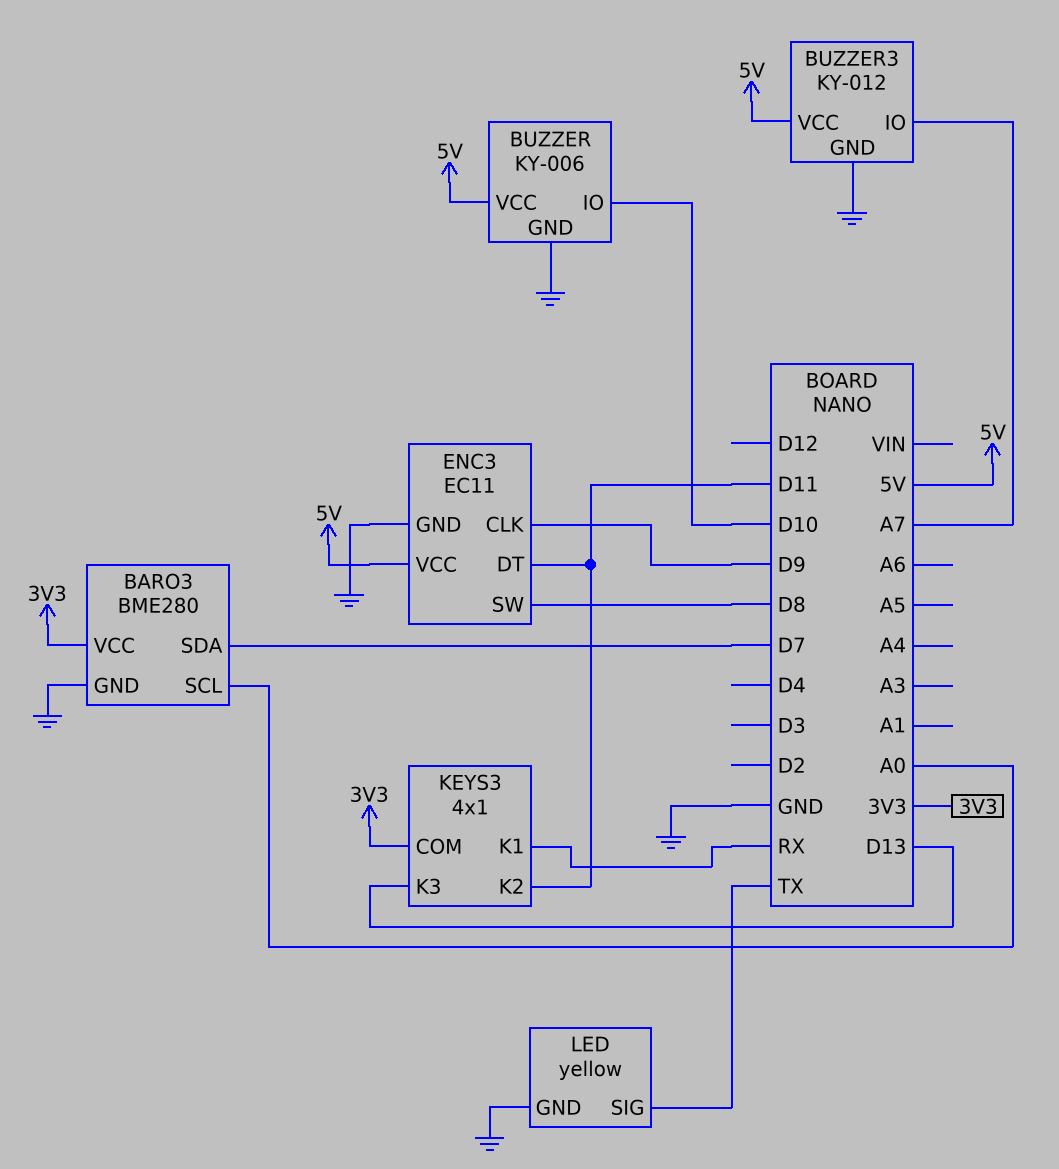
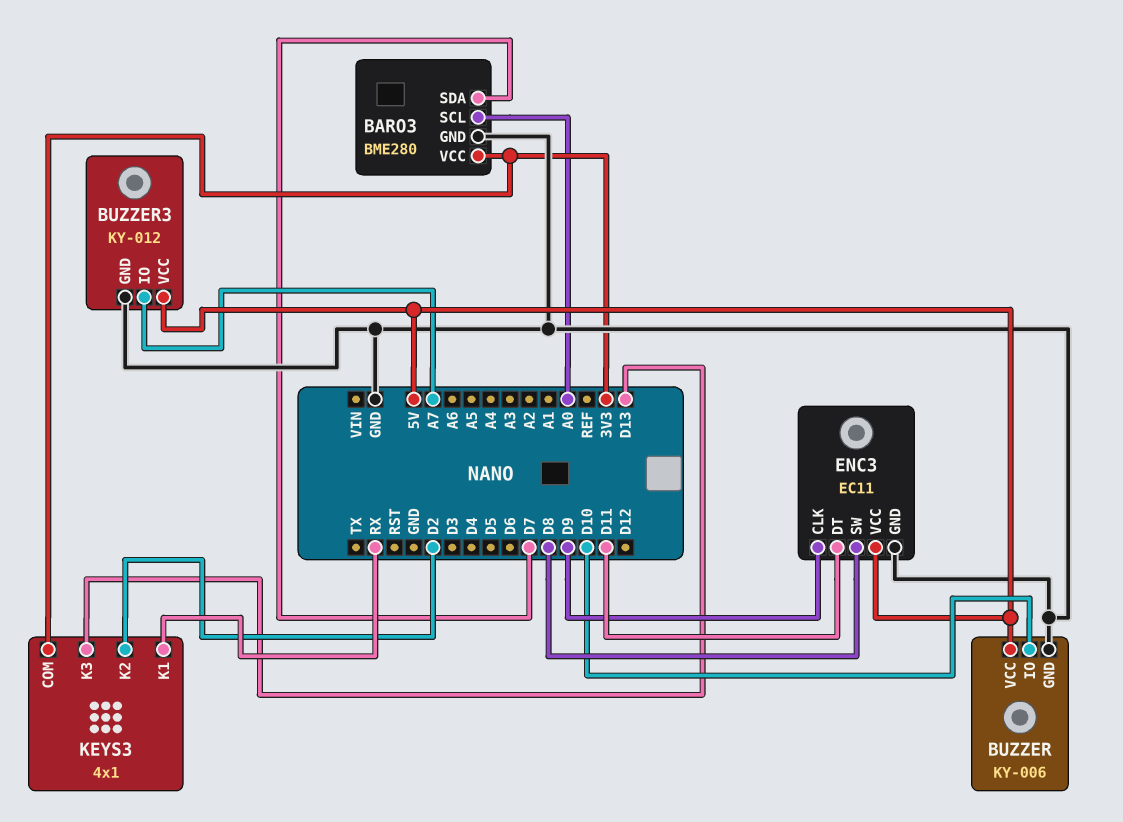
KEYS3 pin K2: D11 -> D2
LED: yellow -> none
LED pin GND: GND -> none
LED pin SIG: TX -> none

